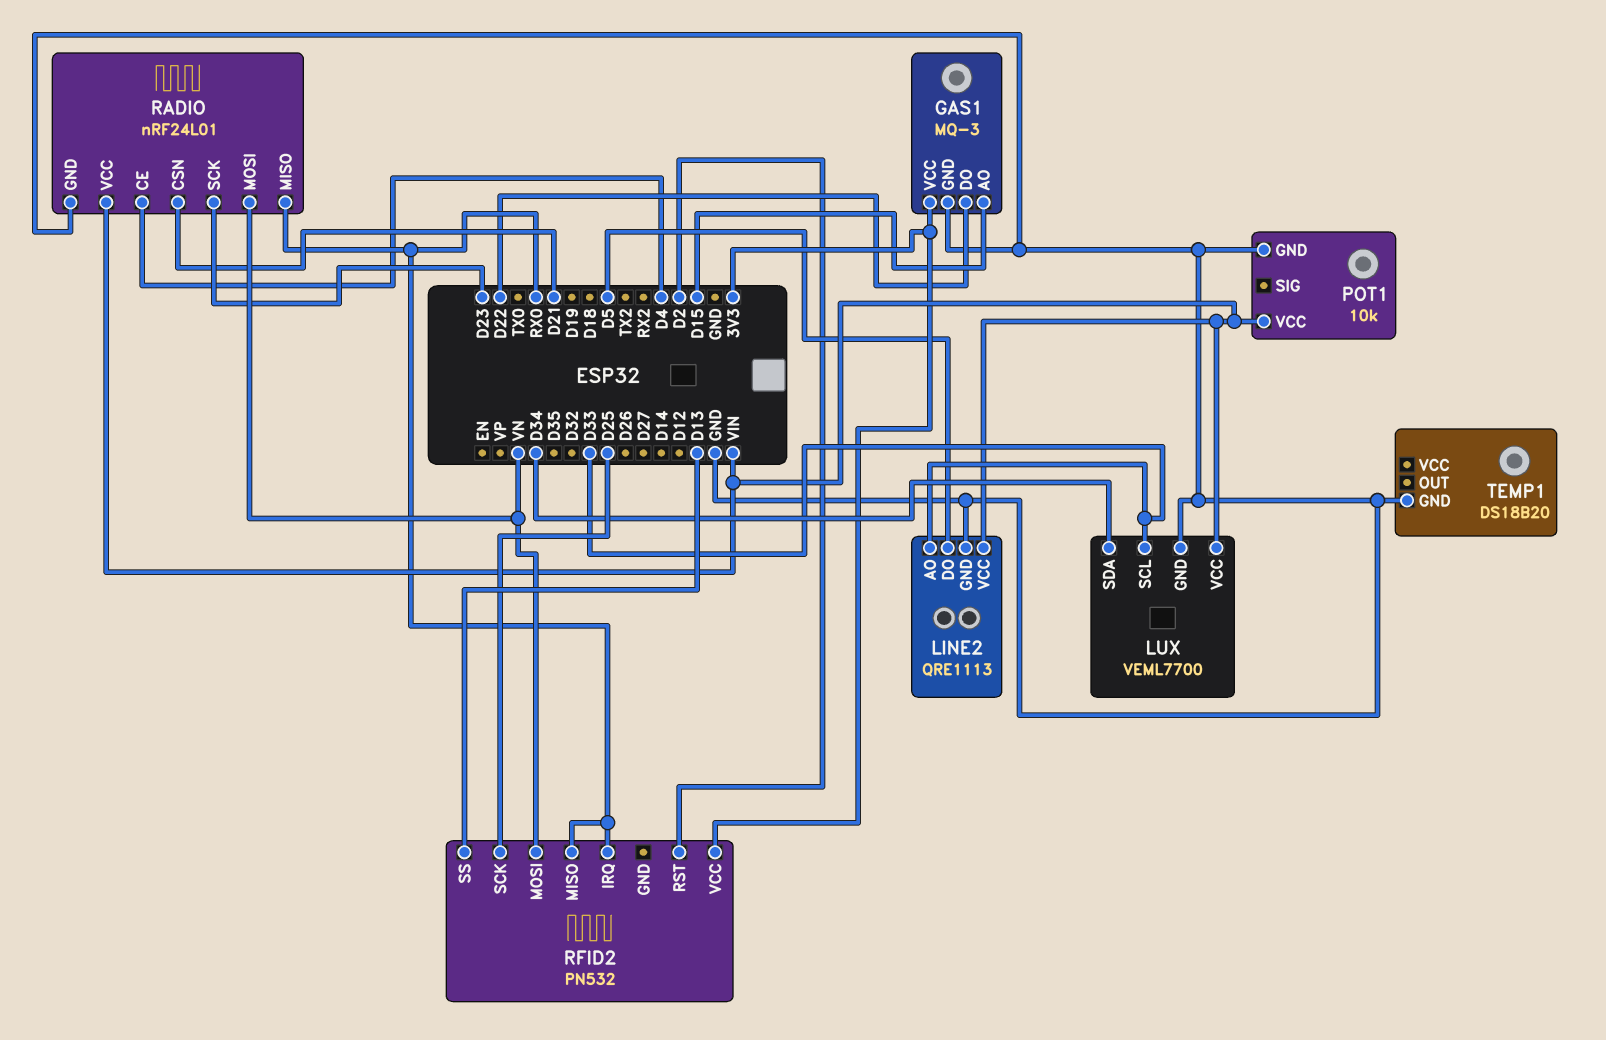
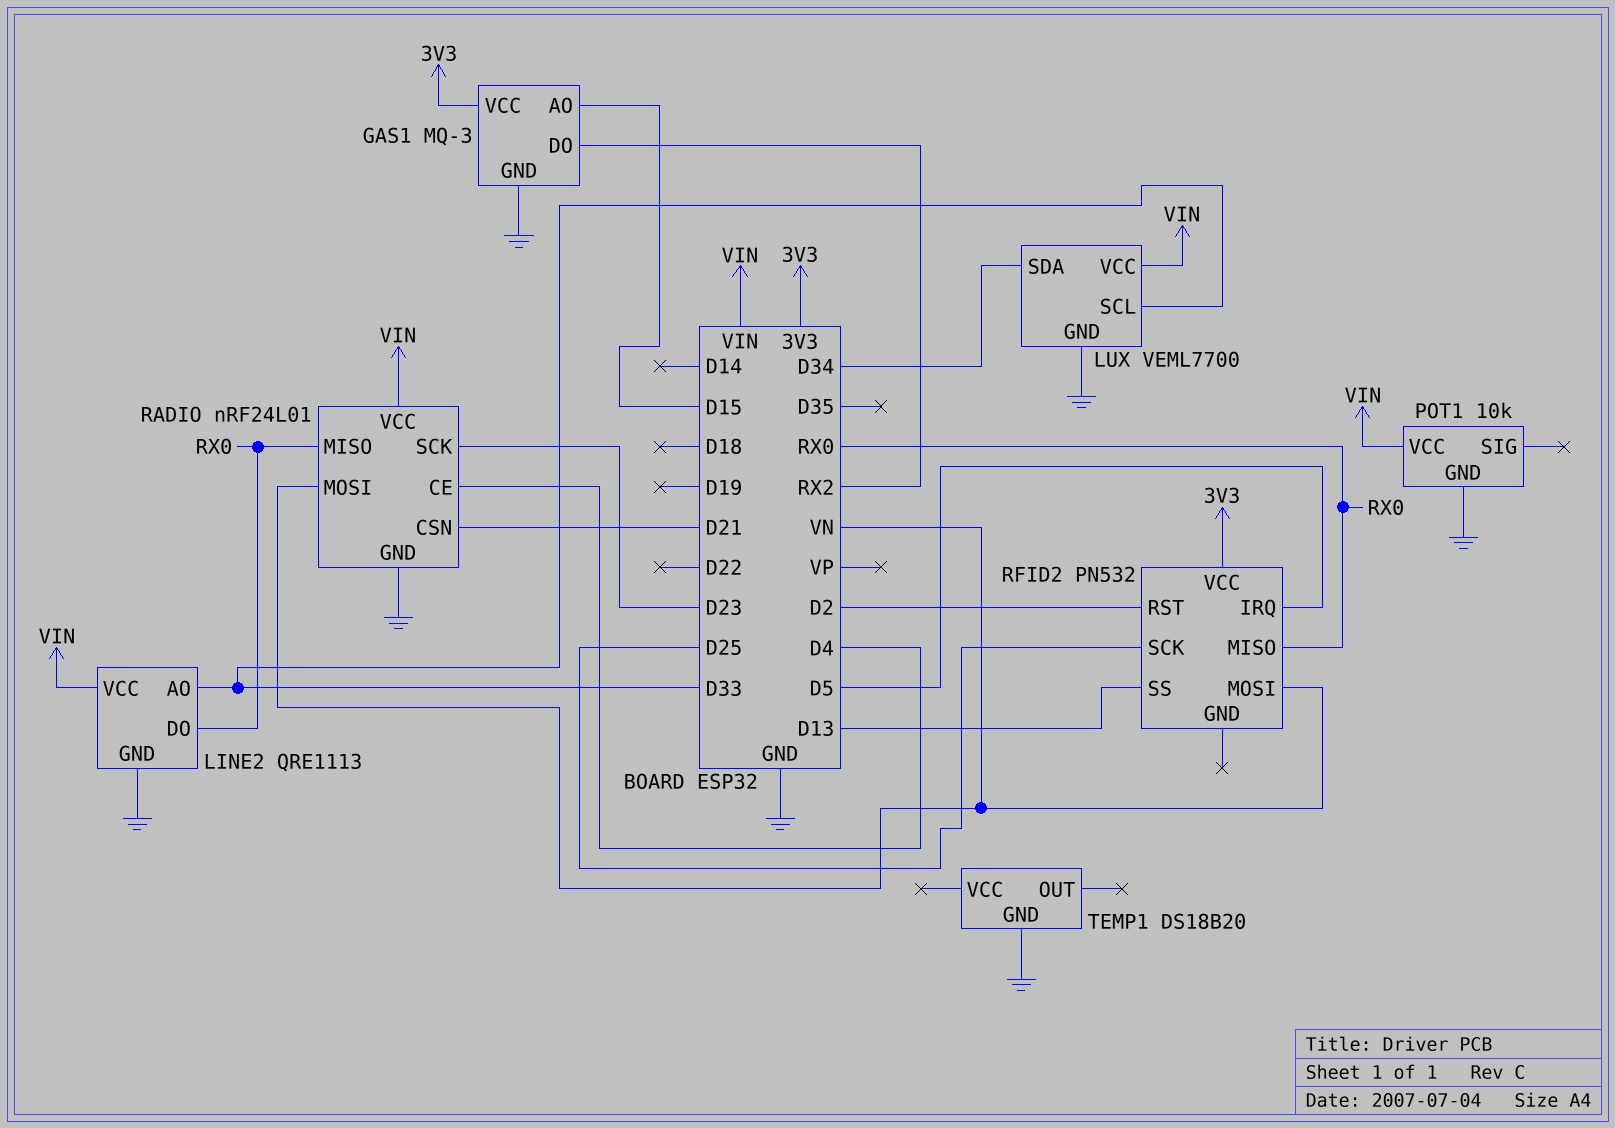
GAS1 pin DO: D22 -> RX2
LINE2 pin DO: D5 -> RX0
RFID2 pin IRQ: RX0 -> D5

